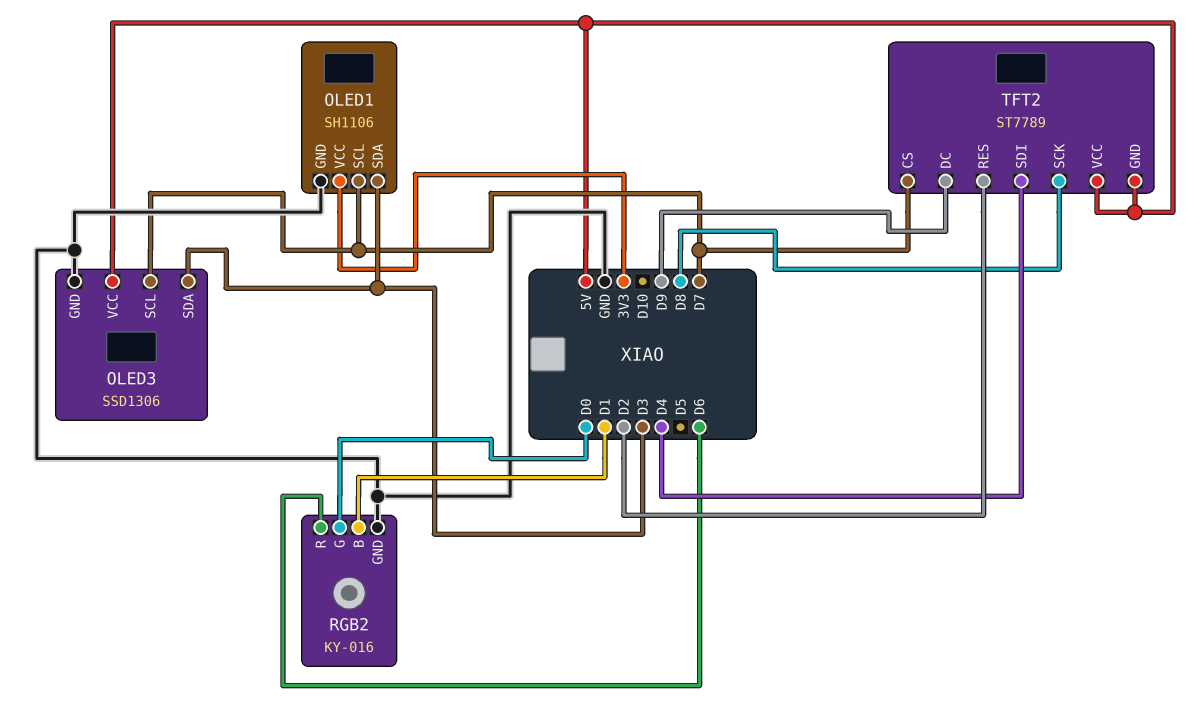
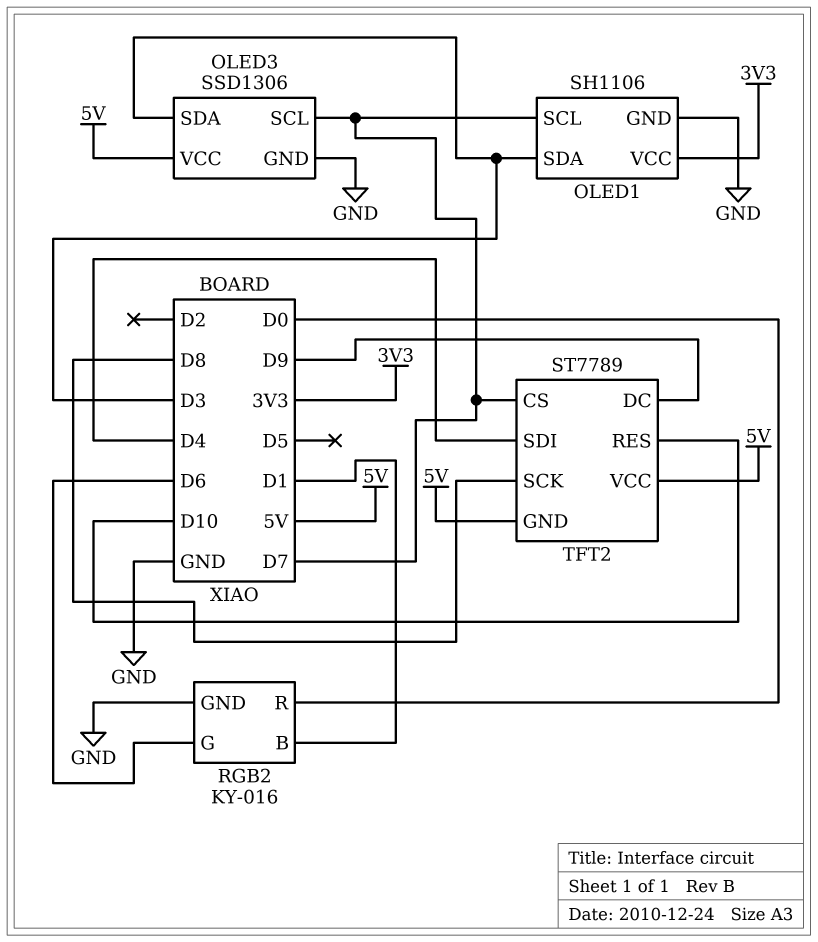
RGB2 pin G: D0 -> D6
RGB2 pin R: D6 -> D0
TFT2 pin RES: D2 -> D10

